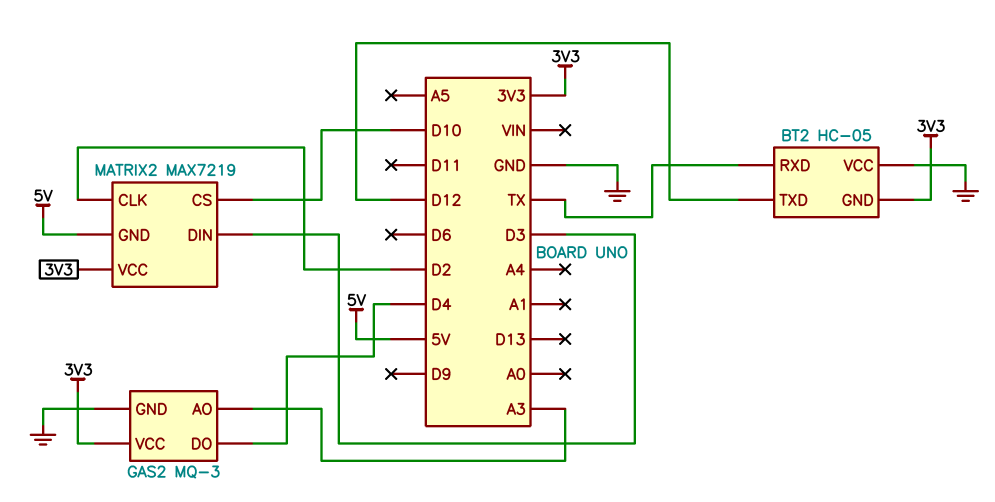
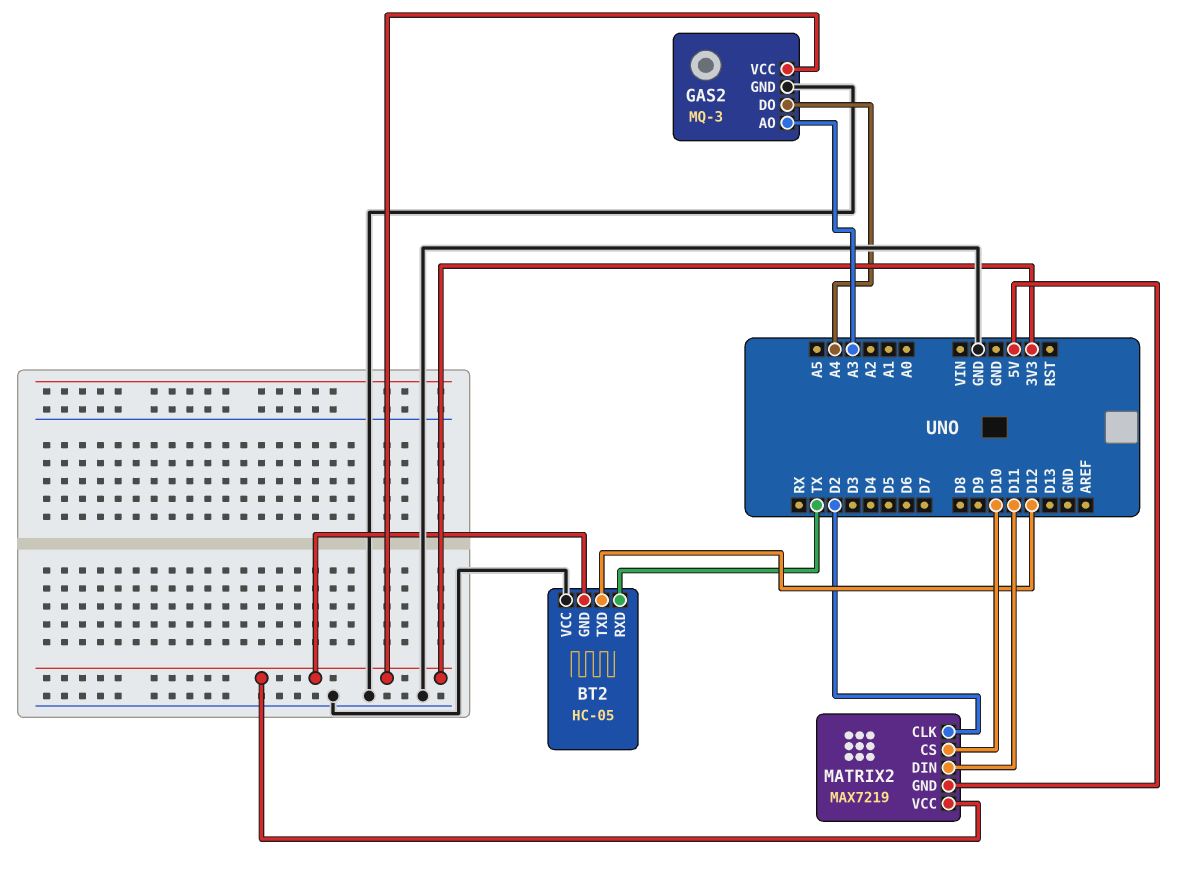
GAS2 pin DO: D4 -> A4
MATRIX2 pin DIN: D3 -> D11

